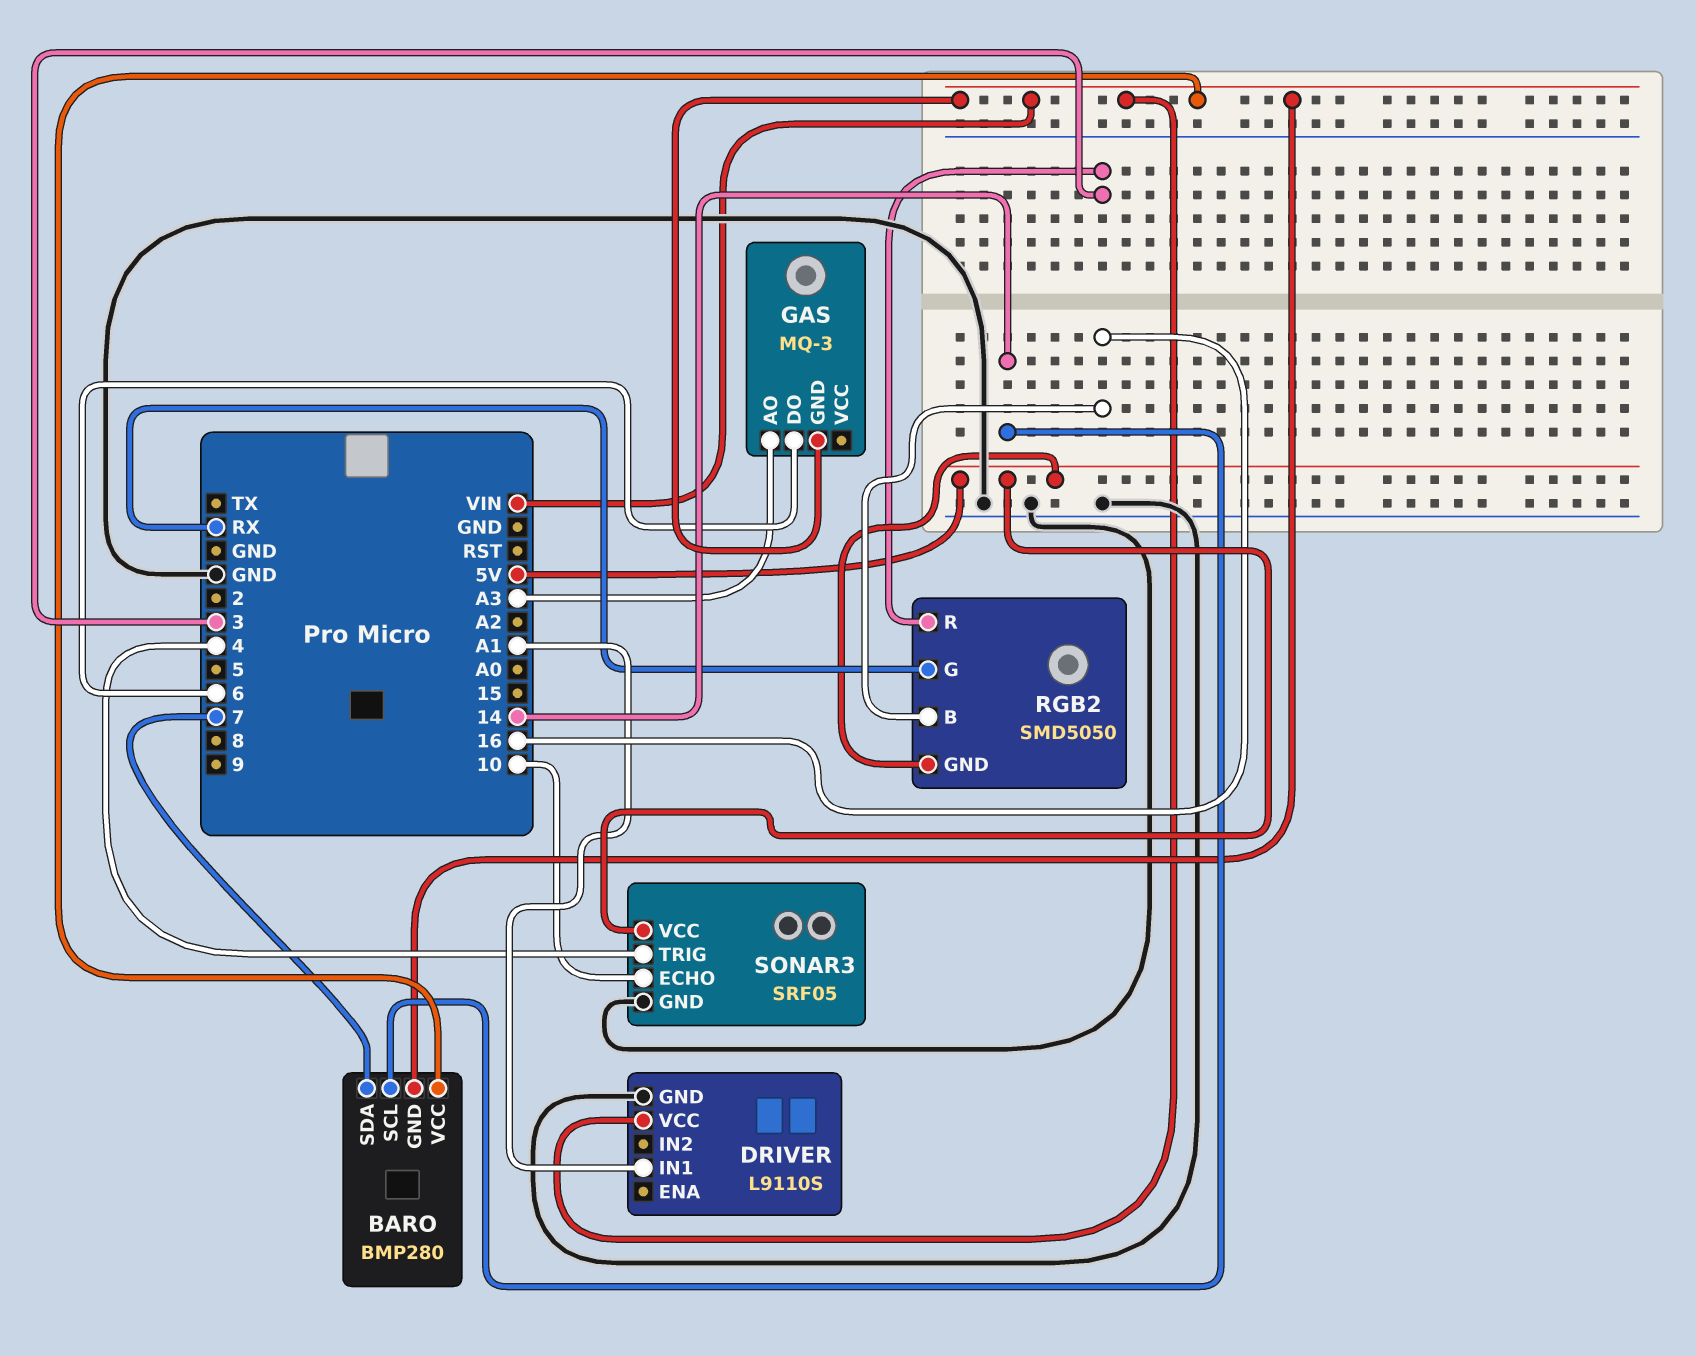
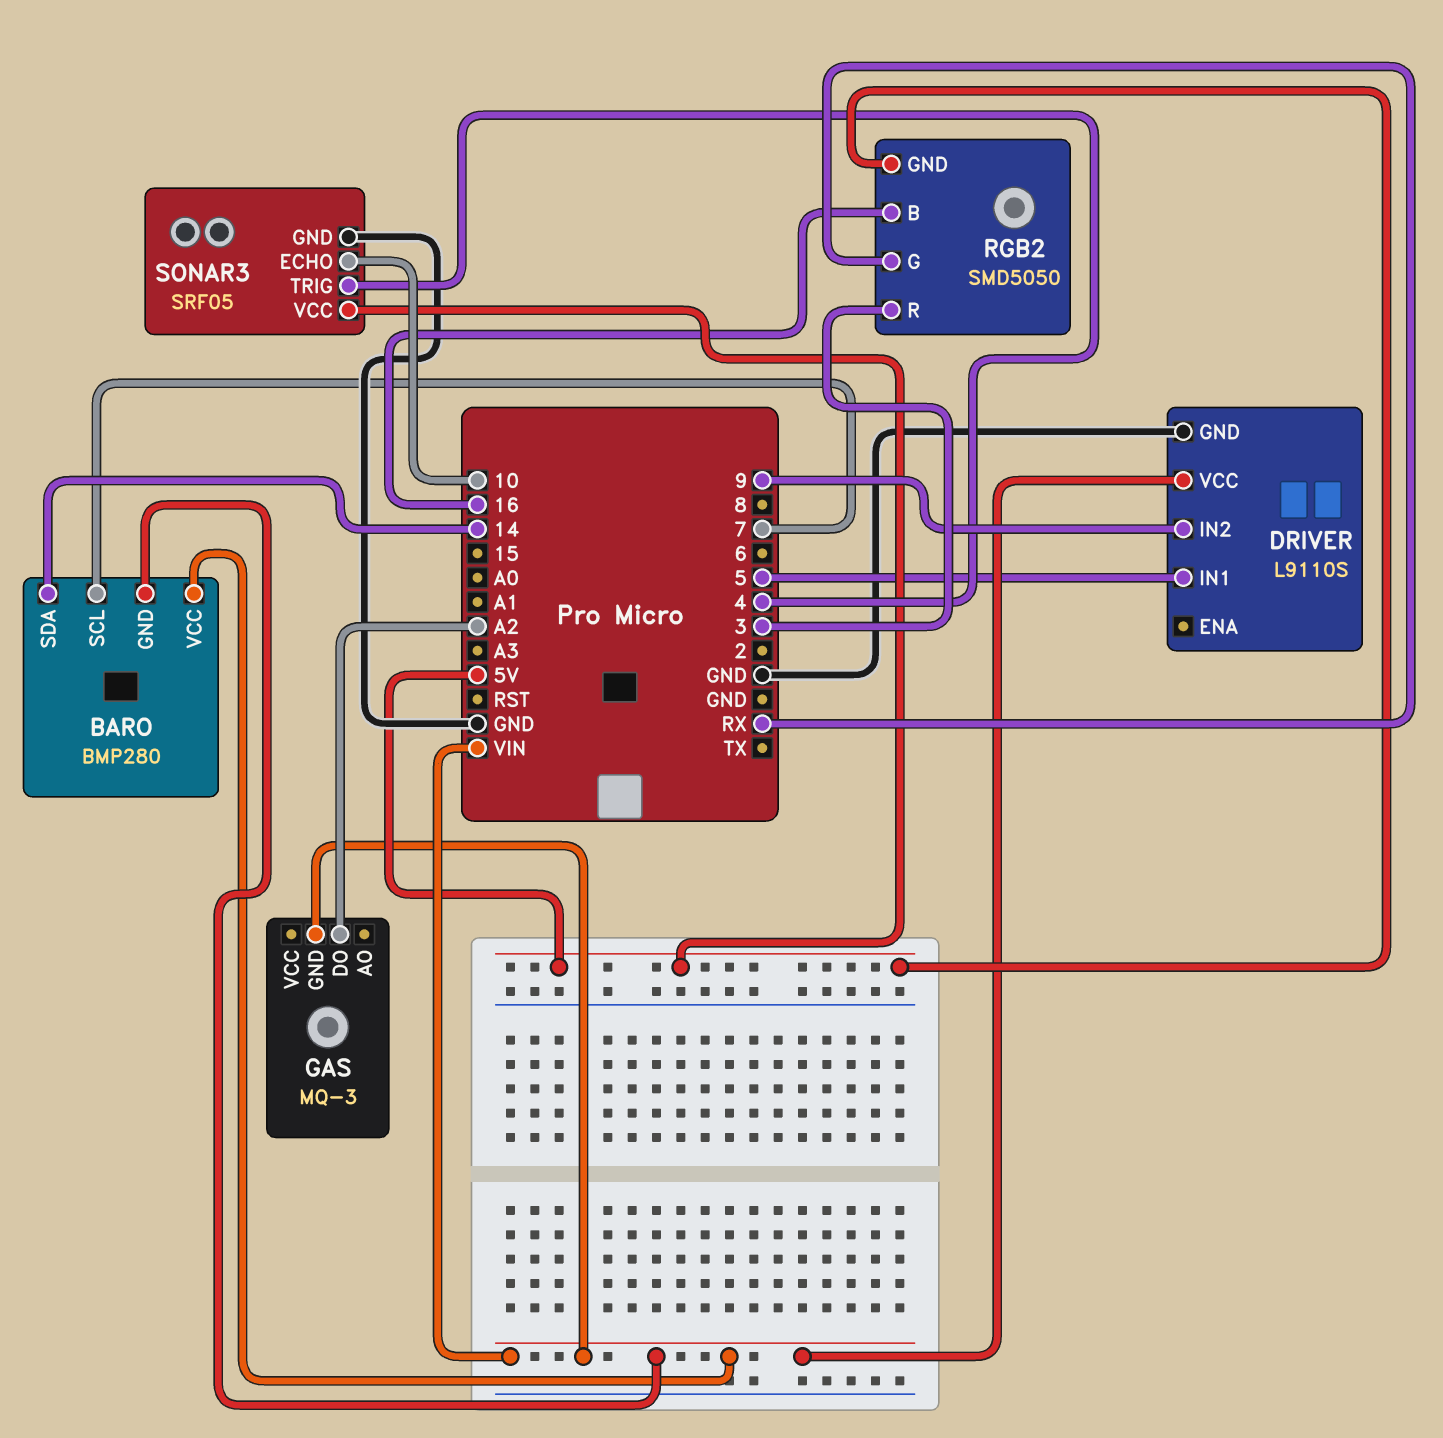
BARO pin SCL: 14 -> 7
BARO pin SDA: 7 -> 14
DRIVER pin IN1: A1 -> 5
DRIVER pin IN2: none -> 9
GAS pin AO: A3 -> none
GAS pin DO: 6 -> A2

